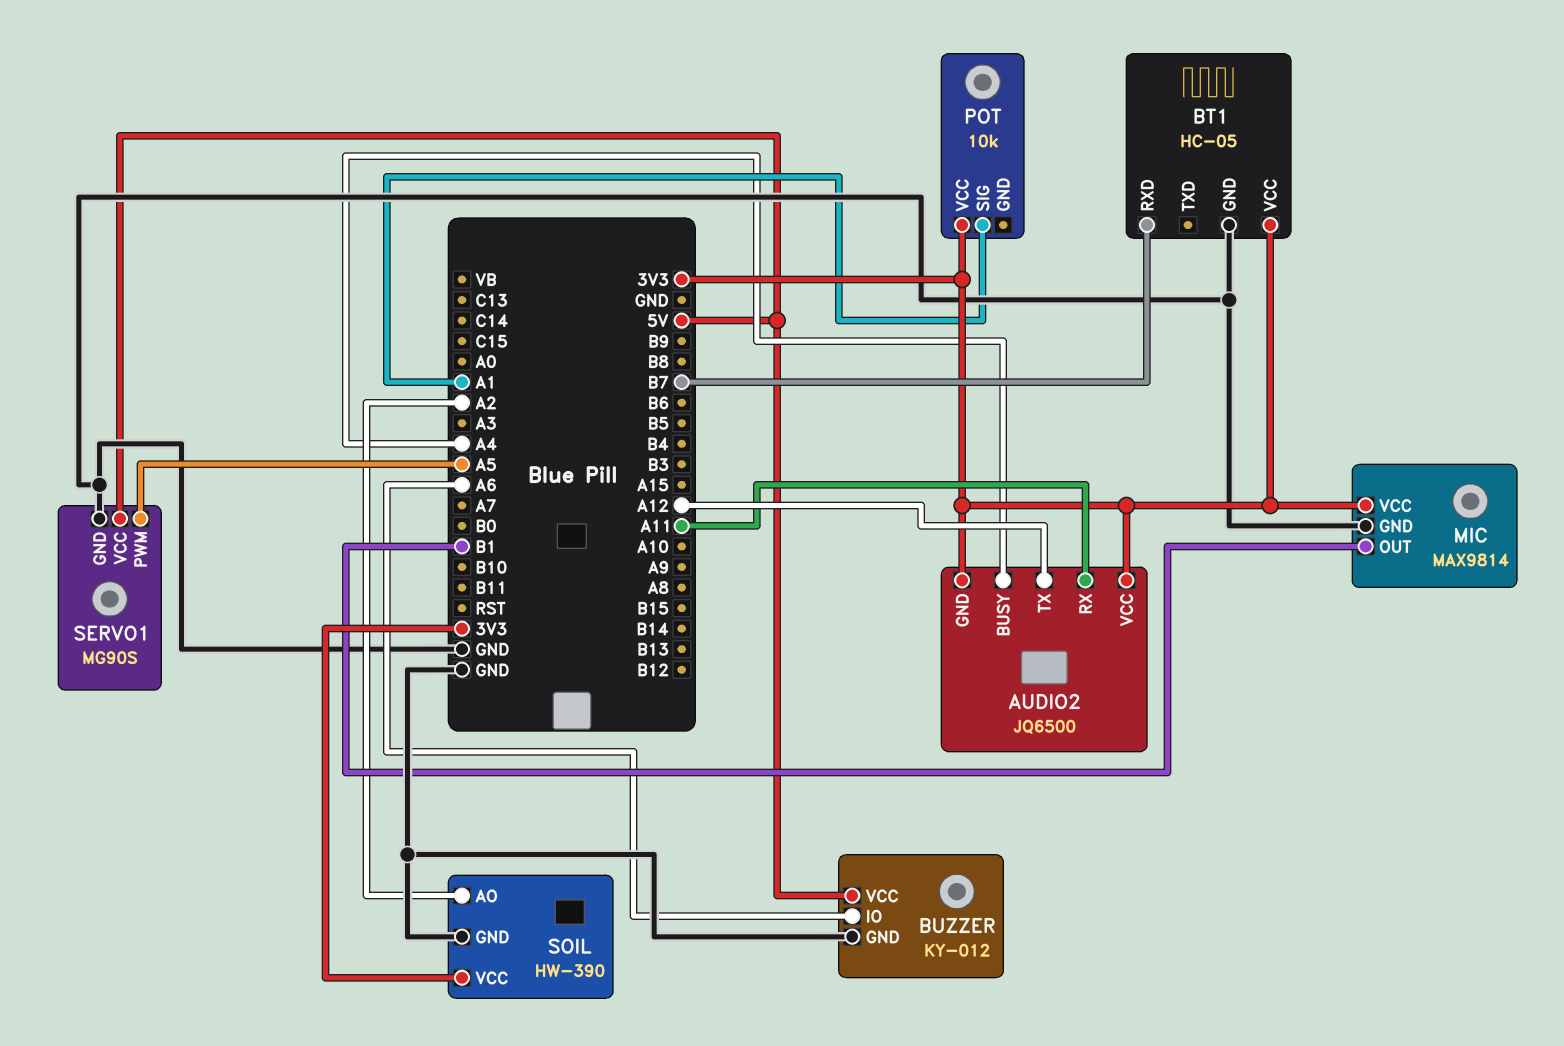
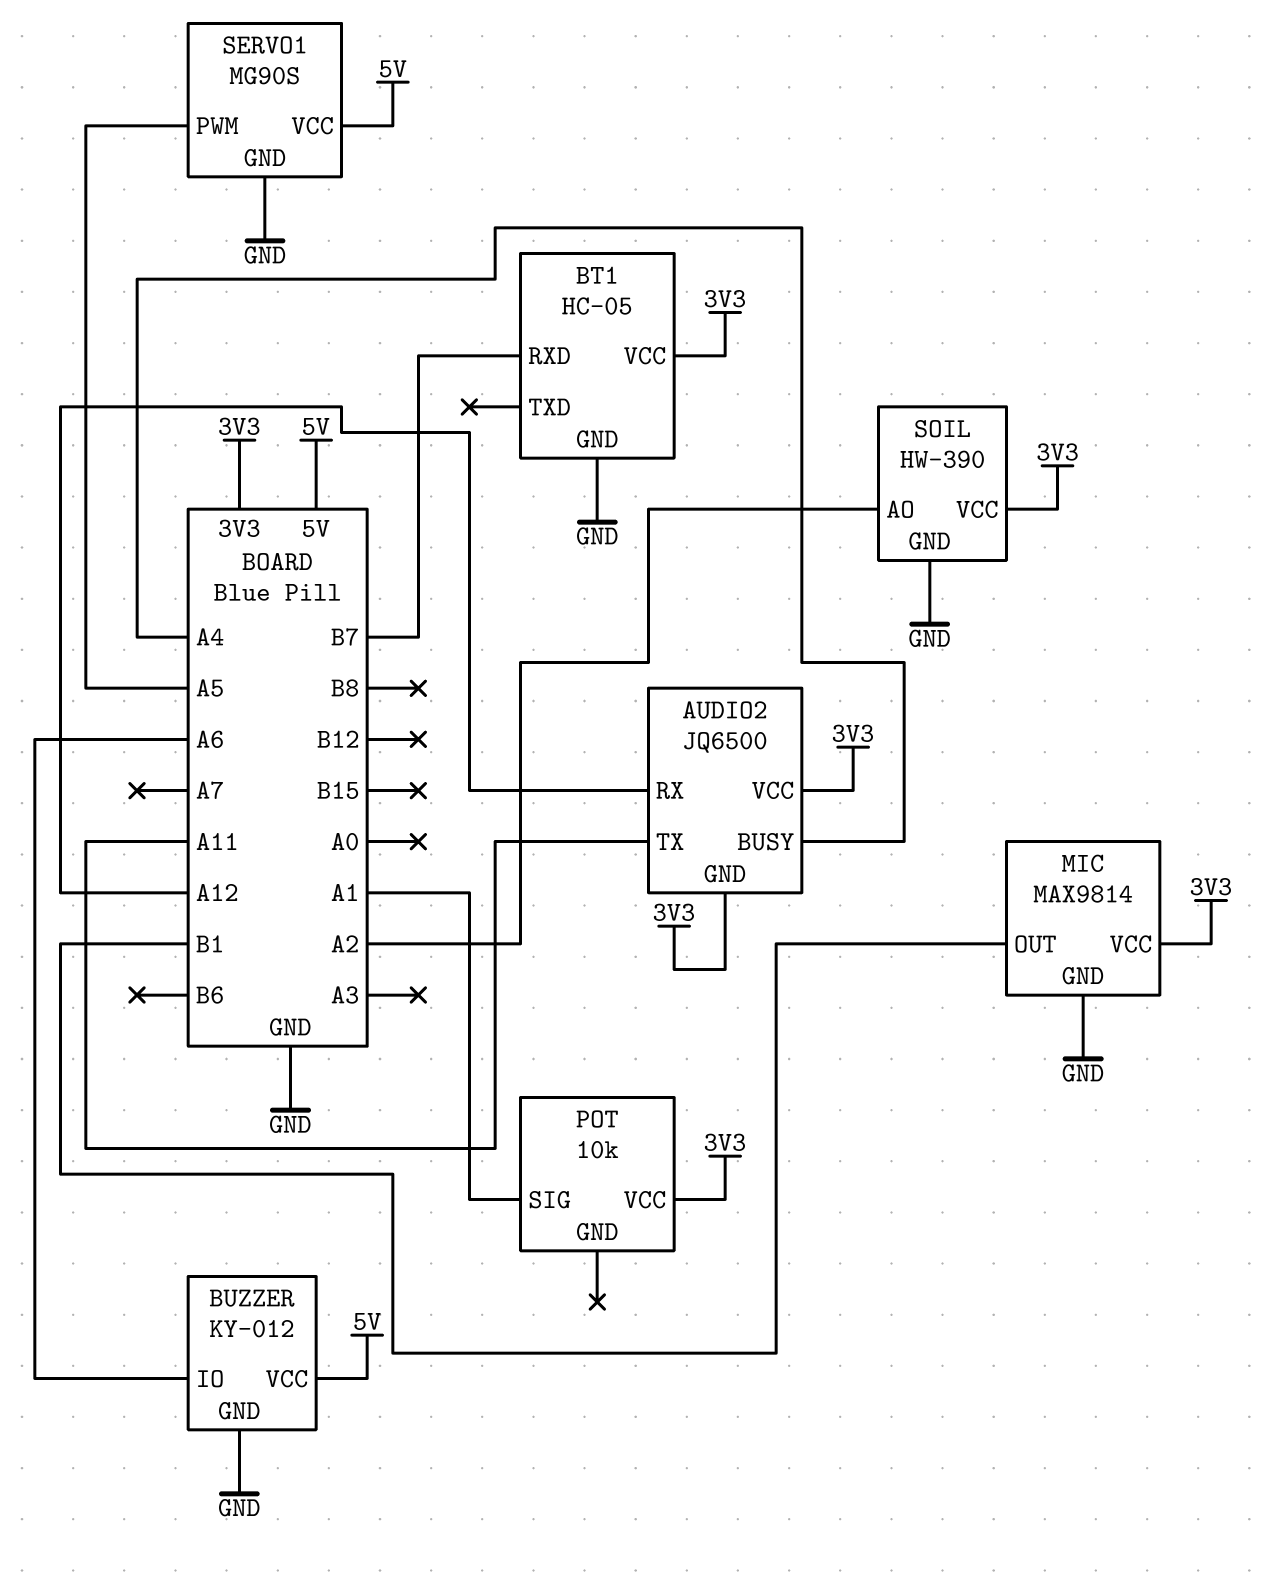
AUDIO2 pin RX: A11 -> A12
AUDIO2 pin TX: A12 -> A11

